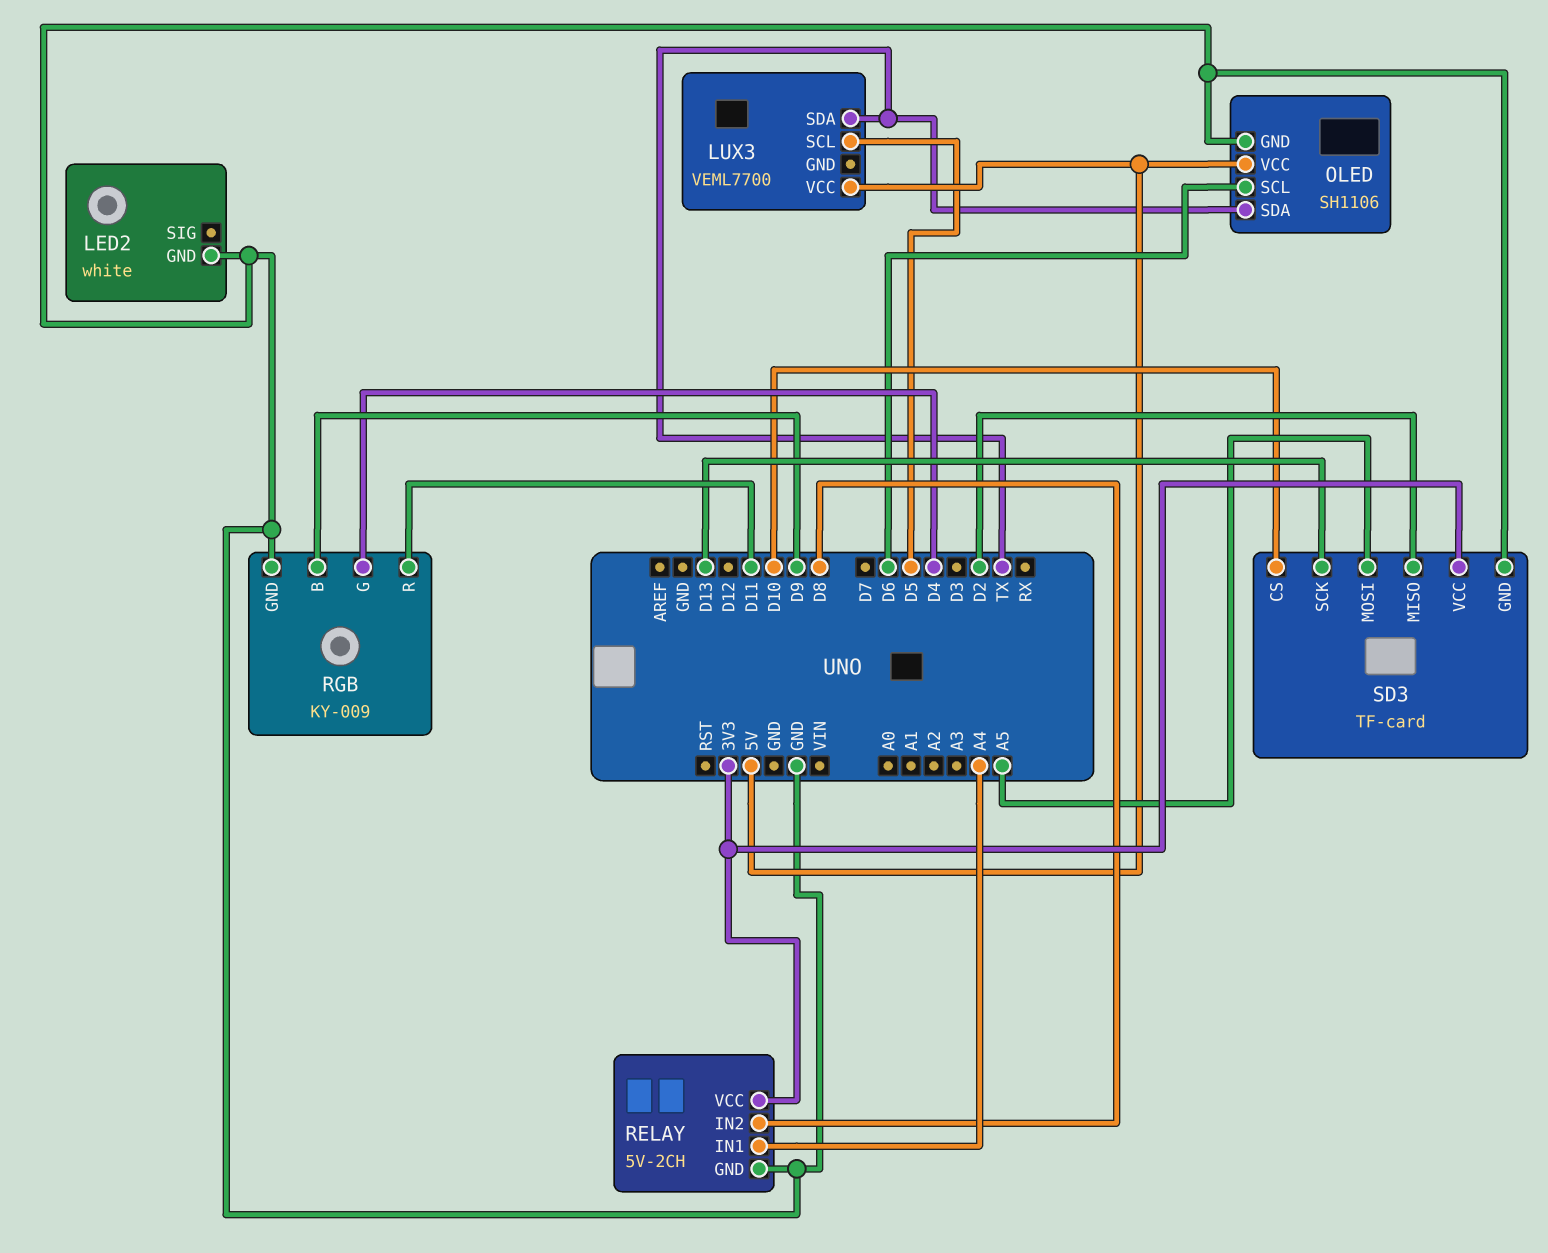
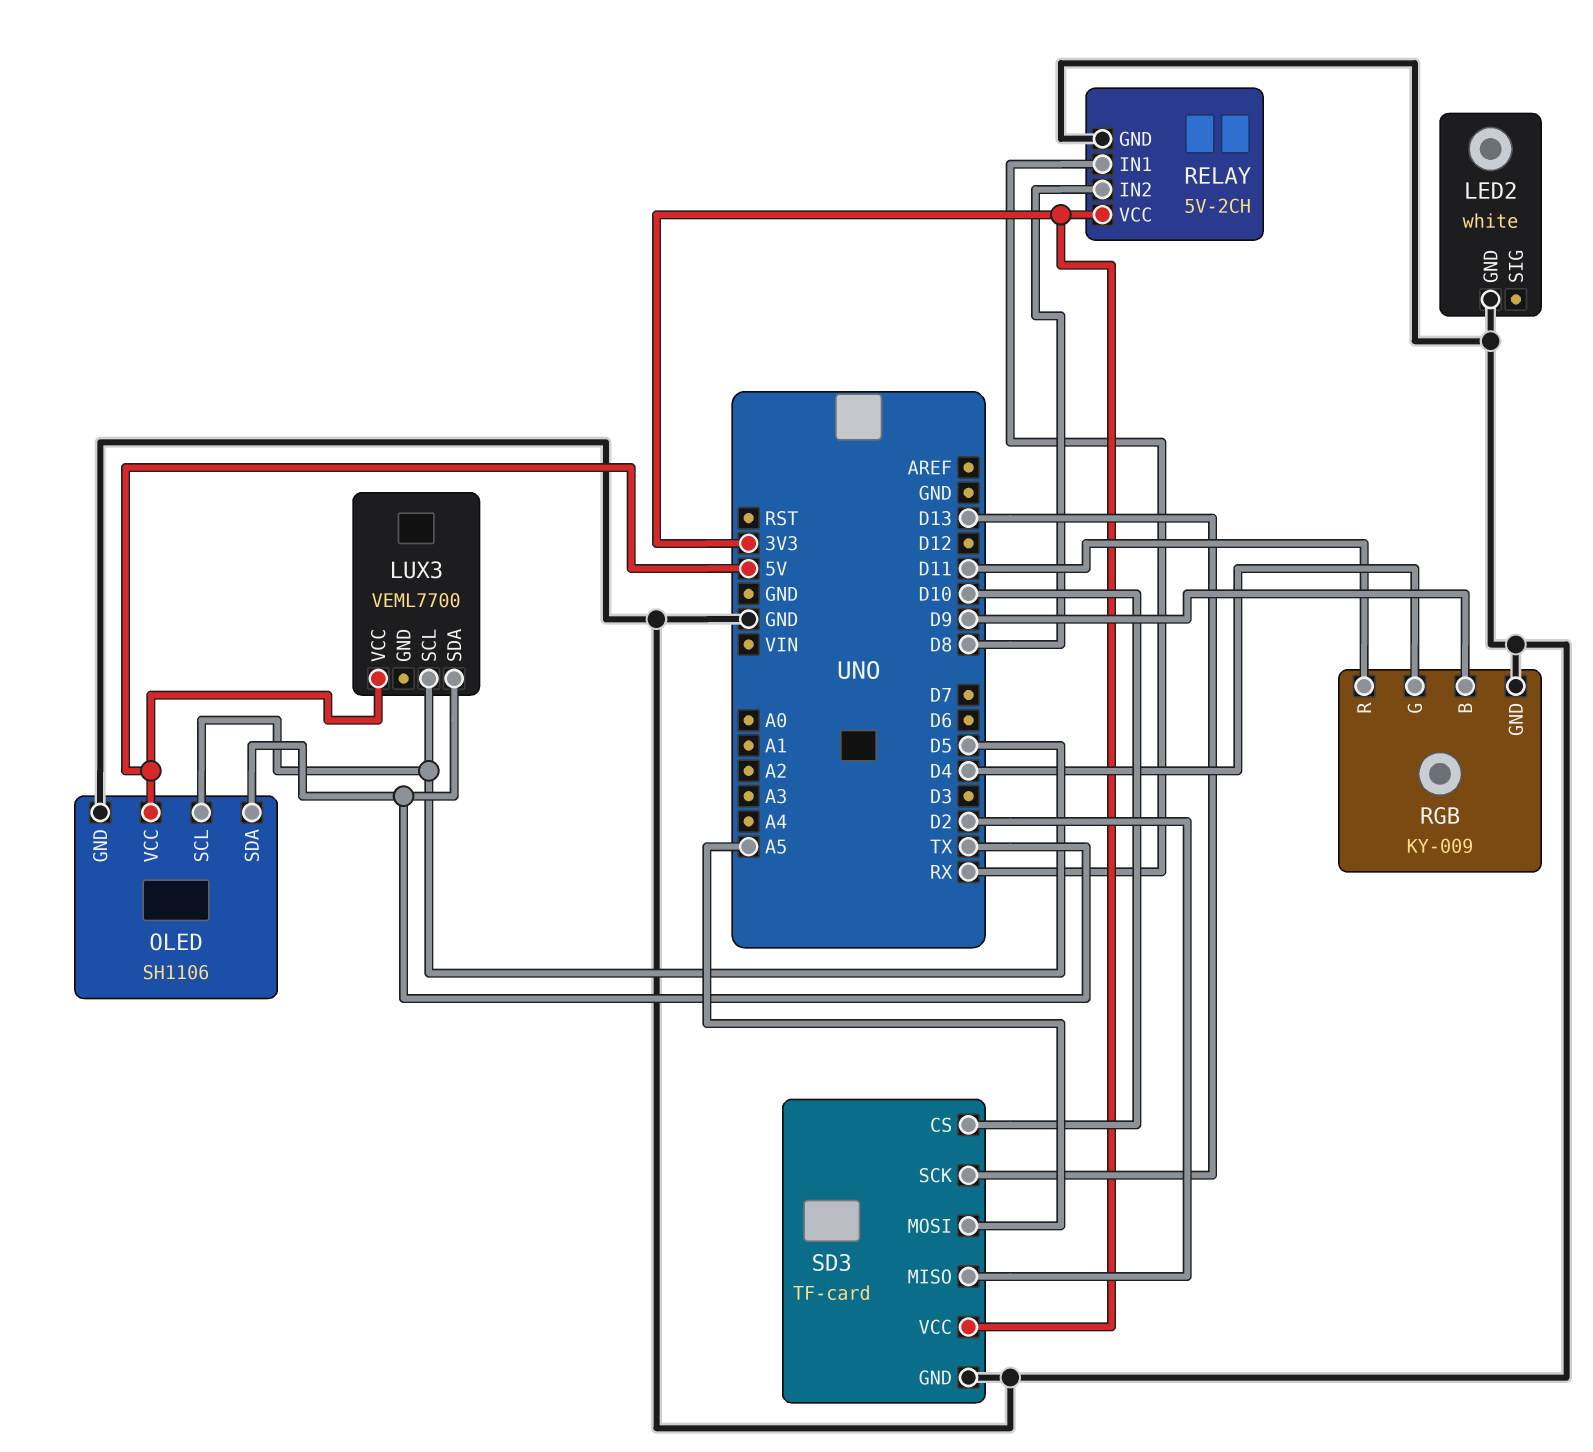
OLED pin SCL: D6 -> D5
RELAY pin IN1: A4 -> RX

